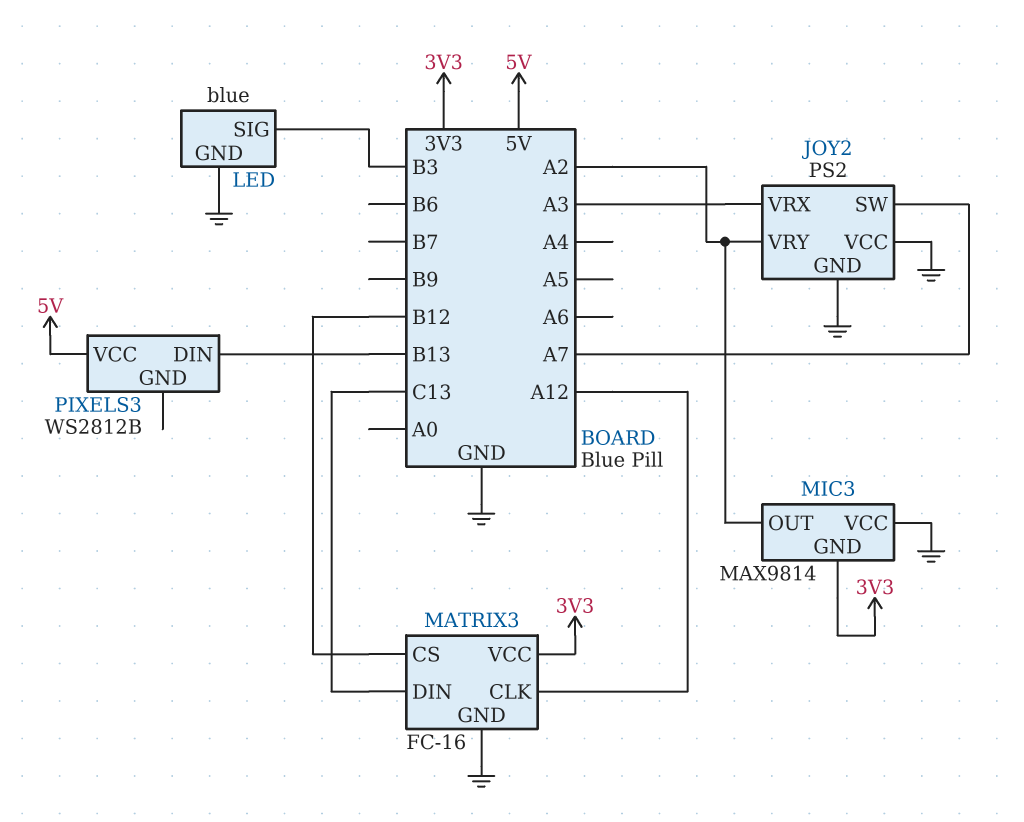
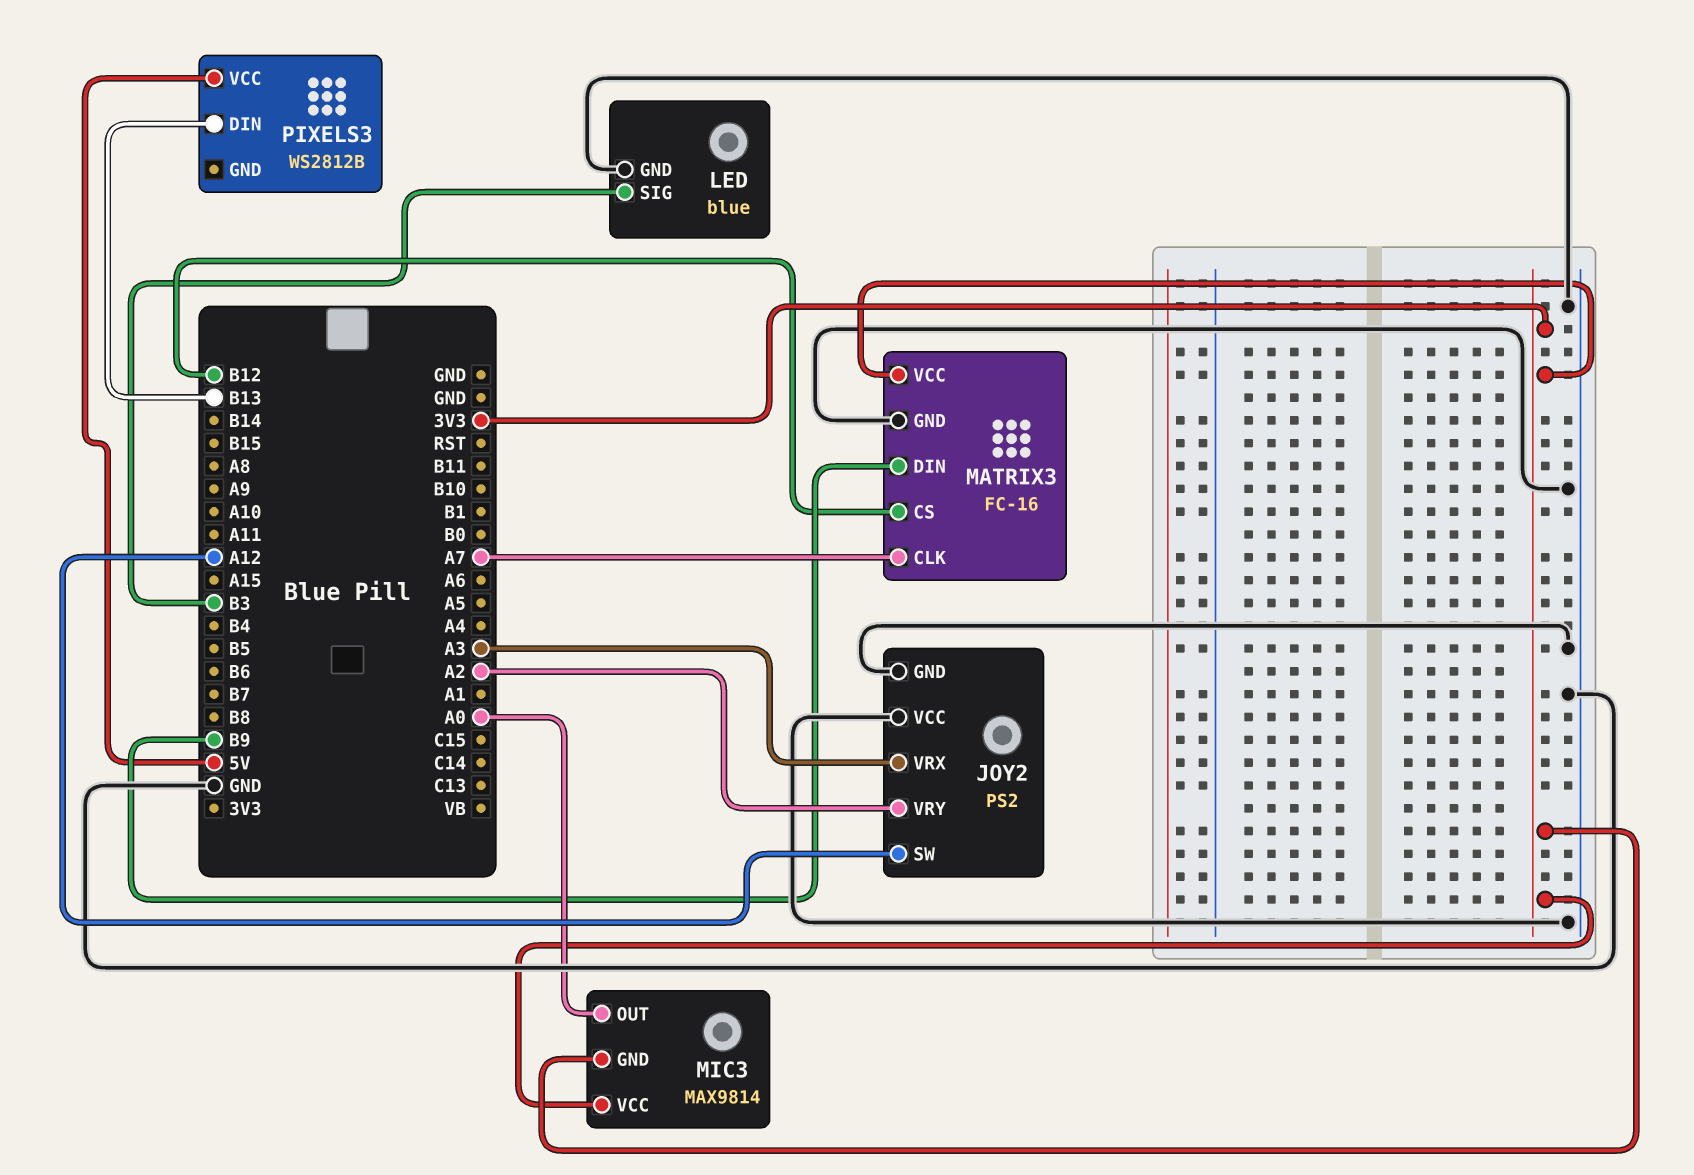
JOY2 pin SW: A7 -> A12
MATRIX3 pin CLK: A12 -> A7
MATRIX3 pin DIN: C13 -> B9
MIC3 pin OUT: A2 -> A0
MIC3 pin VCC: GND -> 3V3

